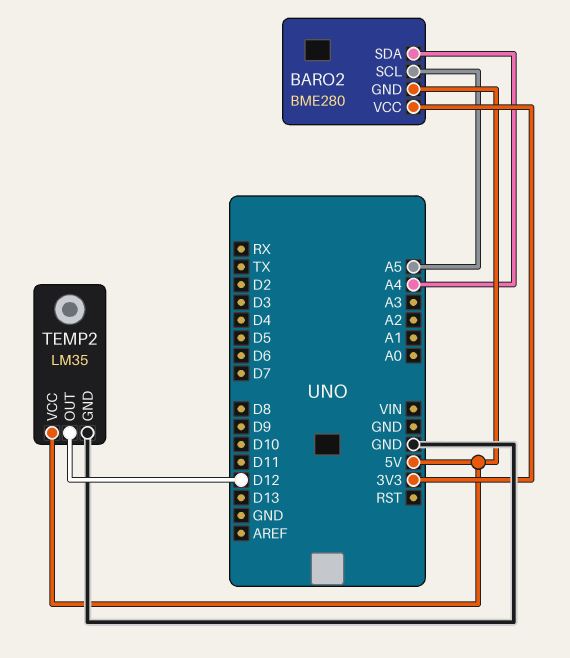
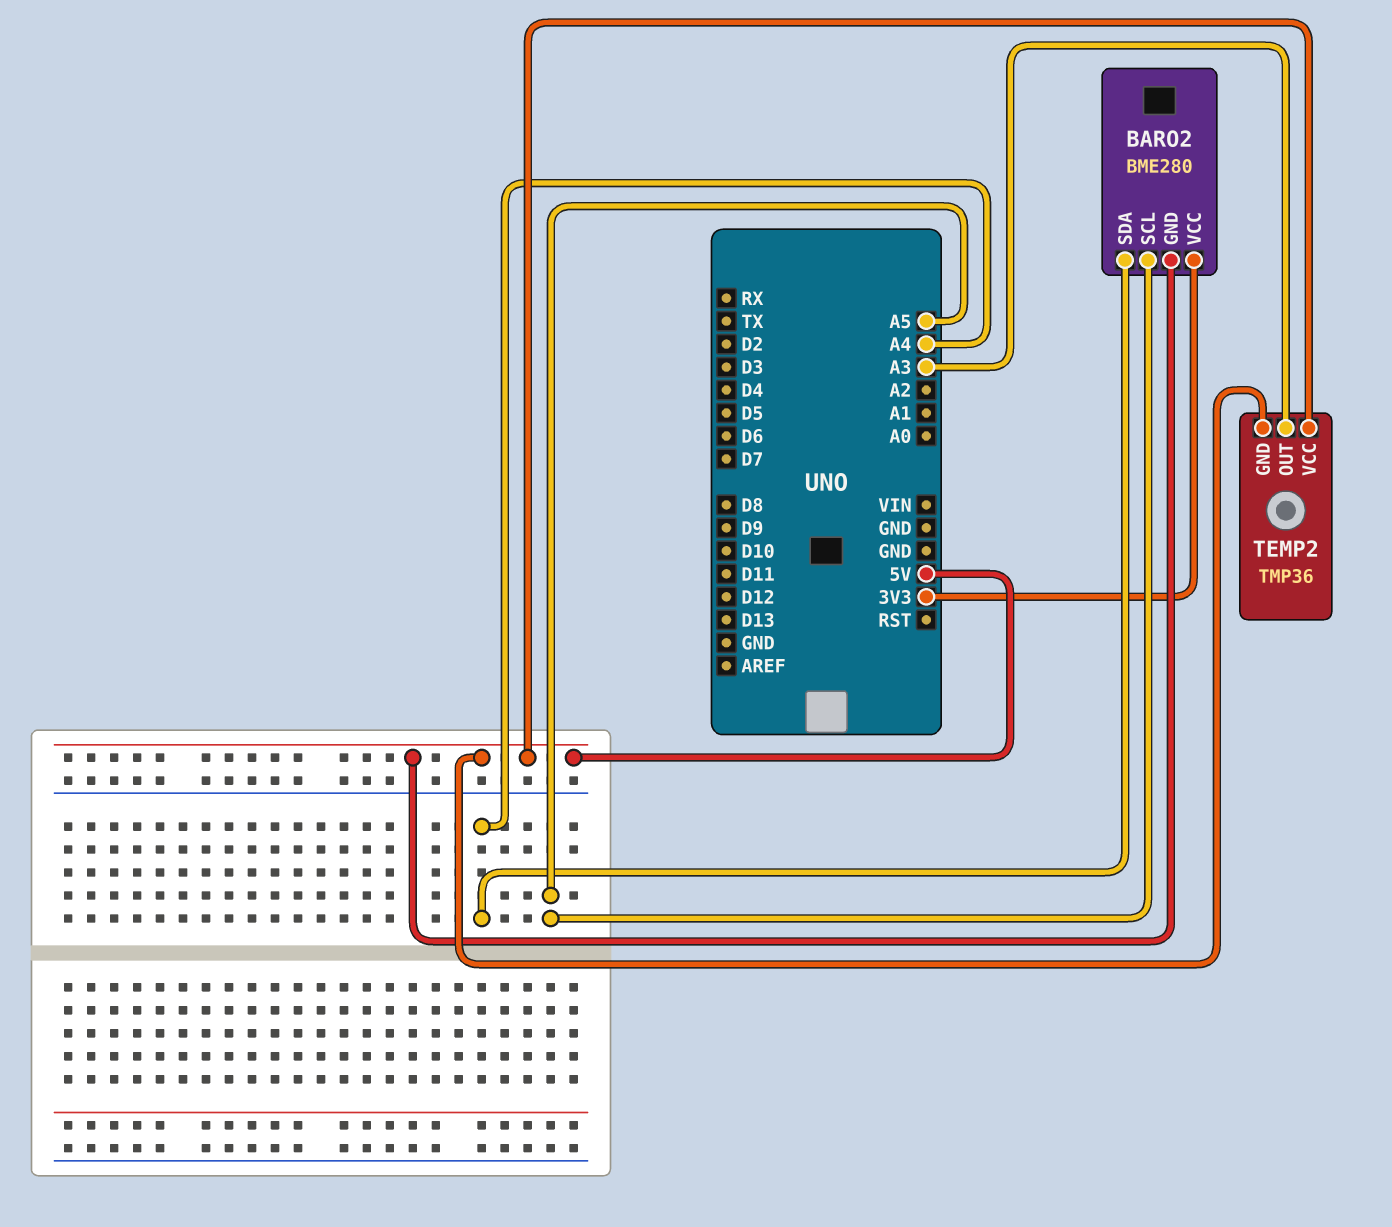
TEMP2: LM35 -> TMP36
TEMP2 pin GND: GND -> 5V
TEMP2 pin OUT: D12 -> A3

